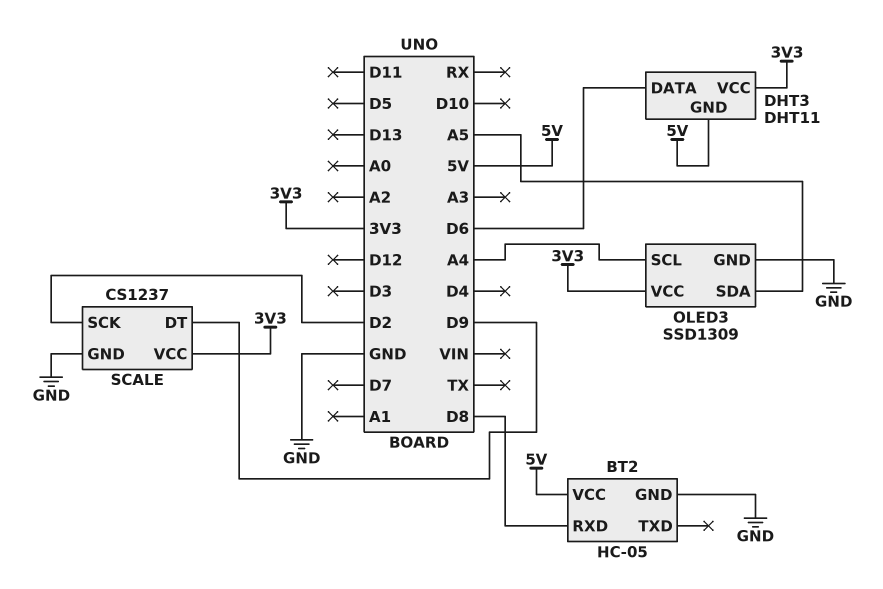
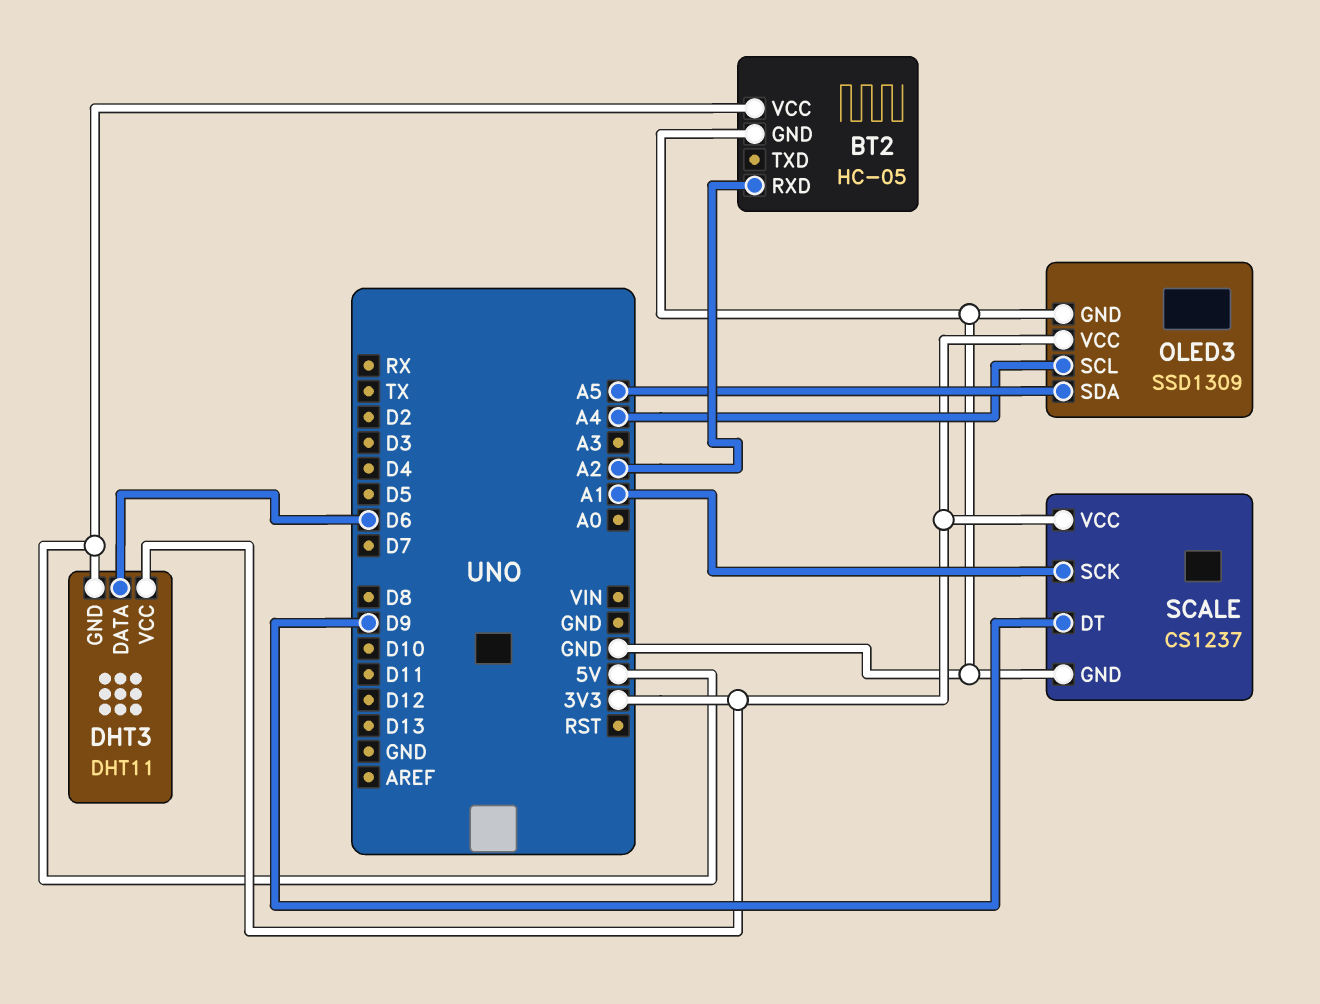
BT2 pin RXD: D8 -> A2
SCALE pin SCK: D2 -> A1

